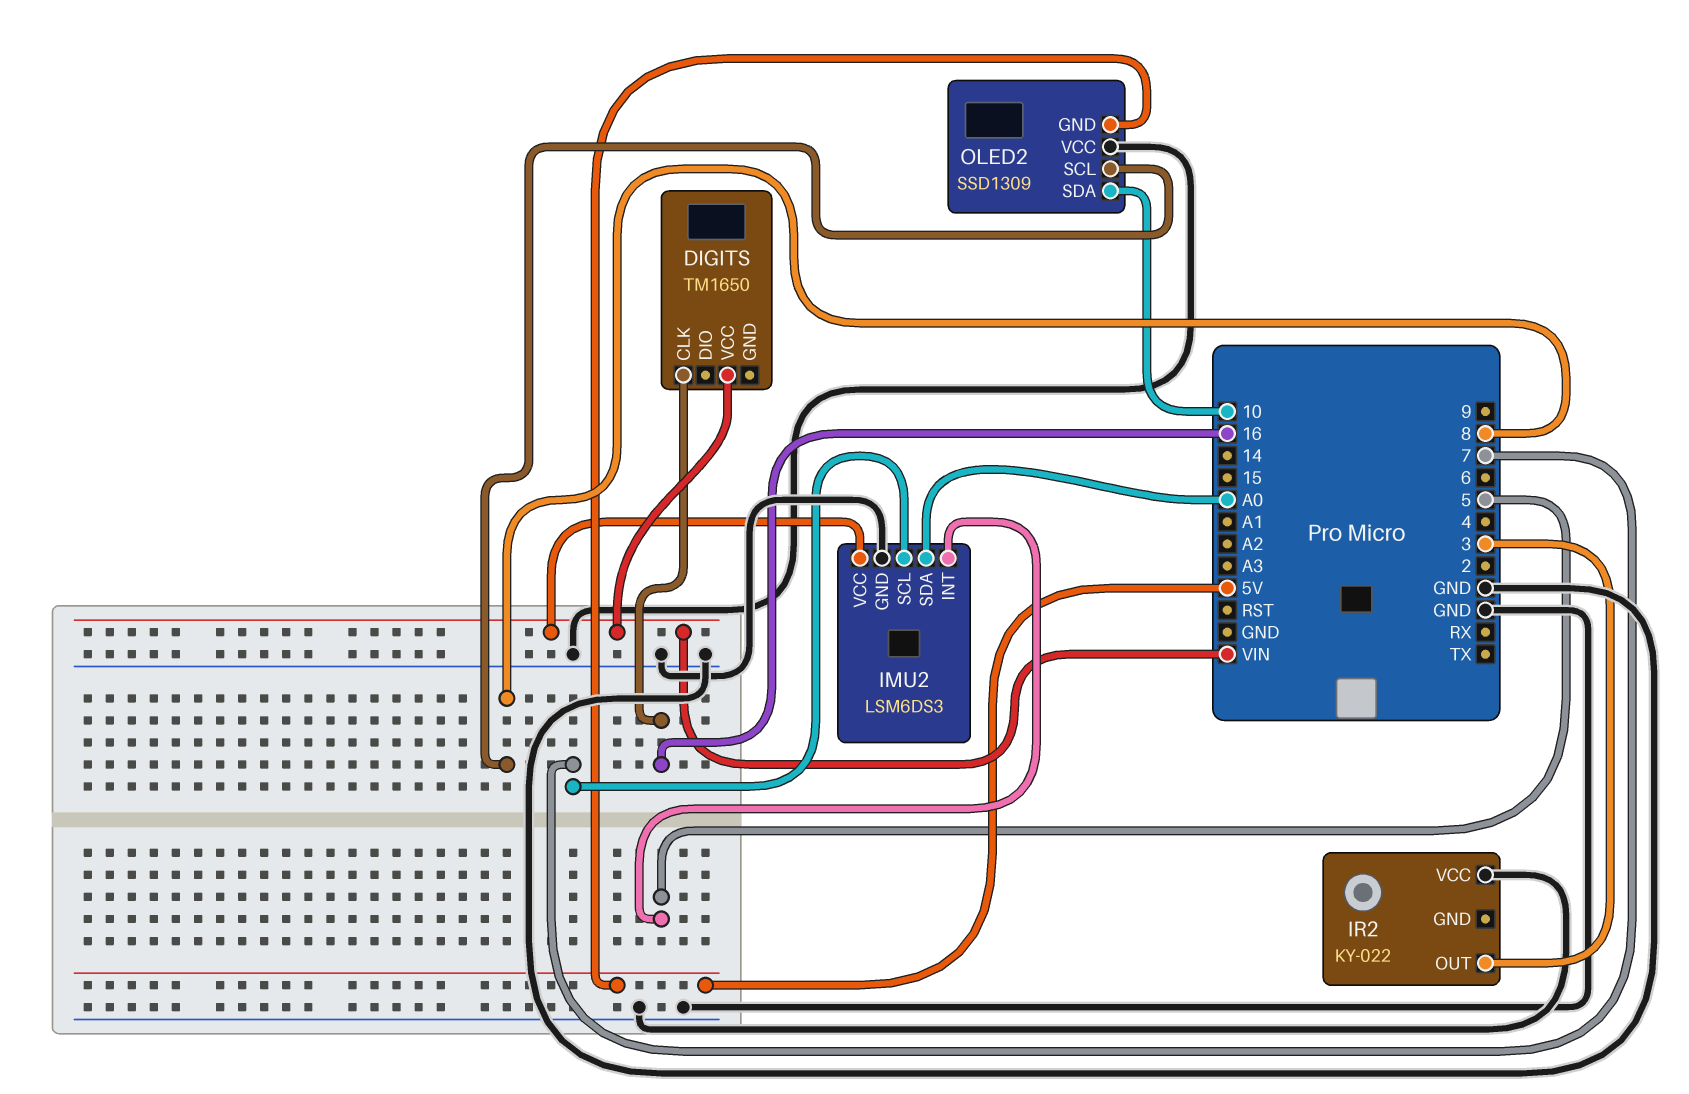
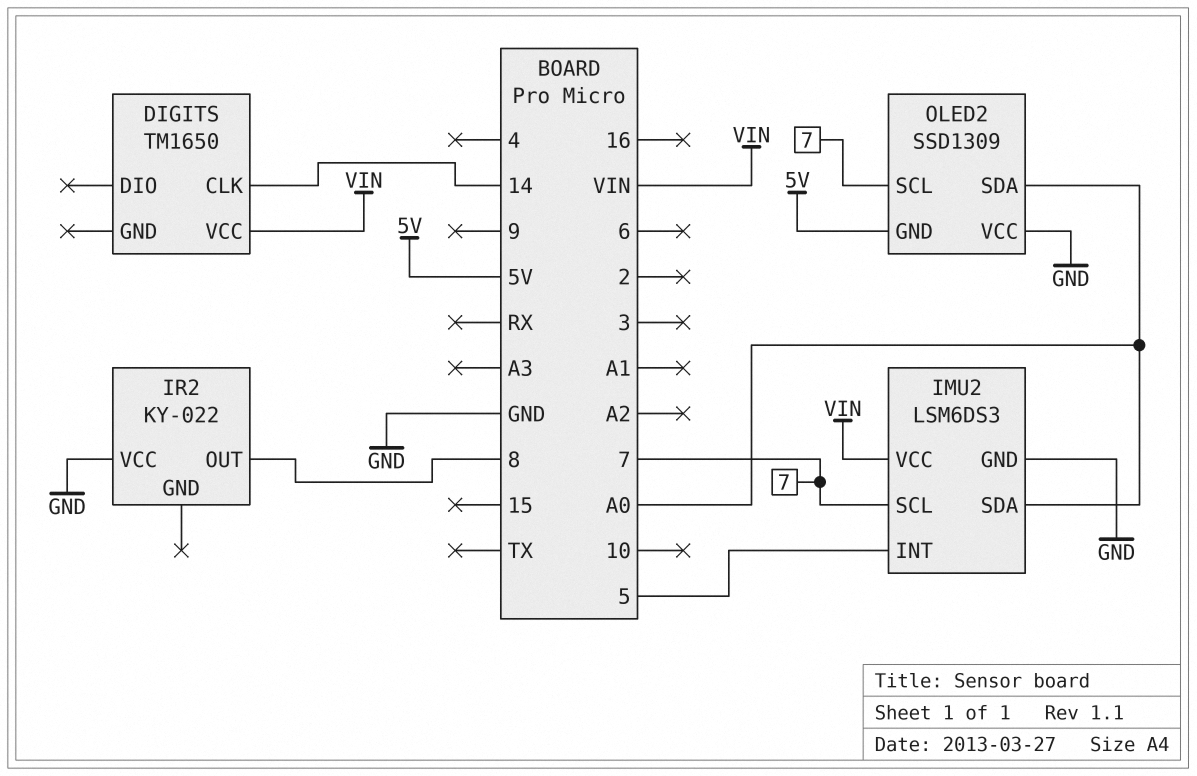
DIGITS pin CLK: 16 -> 14
IR2 pin OUT: 3 -> 8
OLED2 pin SCL: 8 -> 7
OLED2 pin SDA: 10 -> A0

